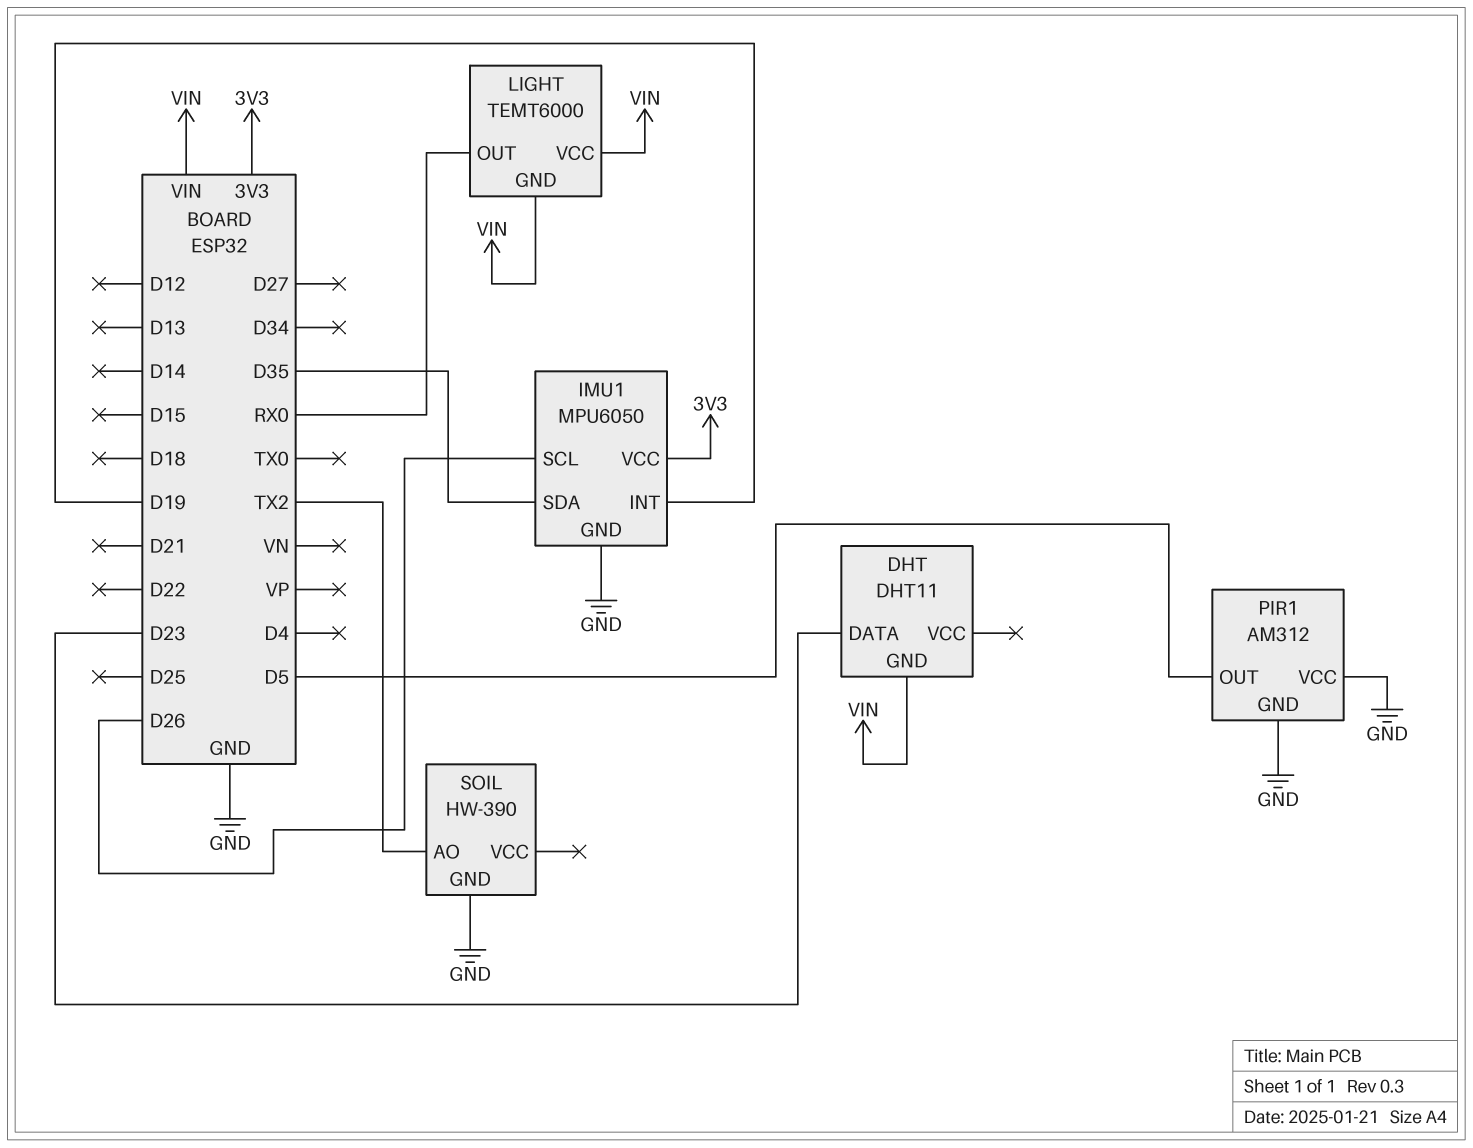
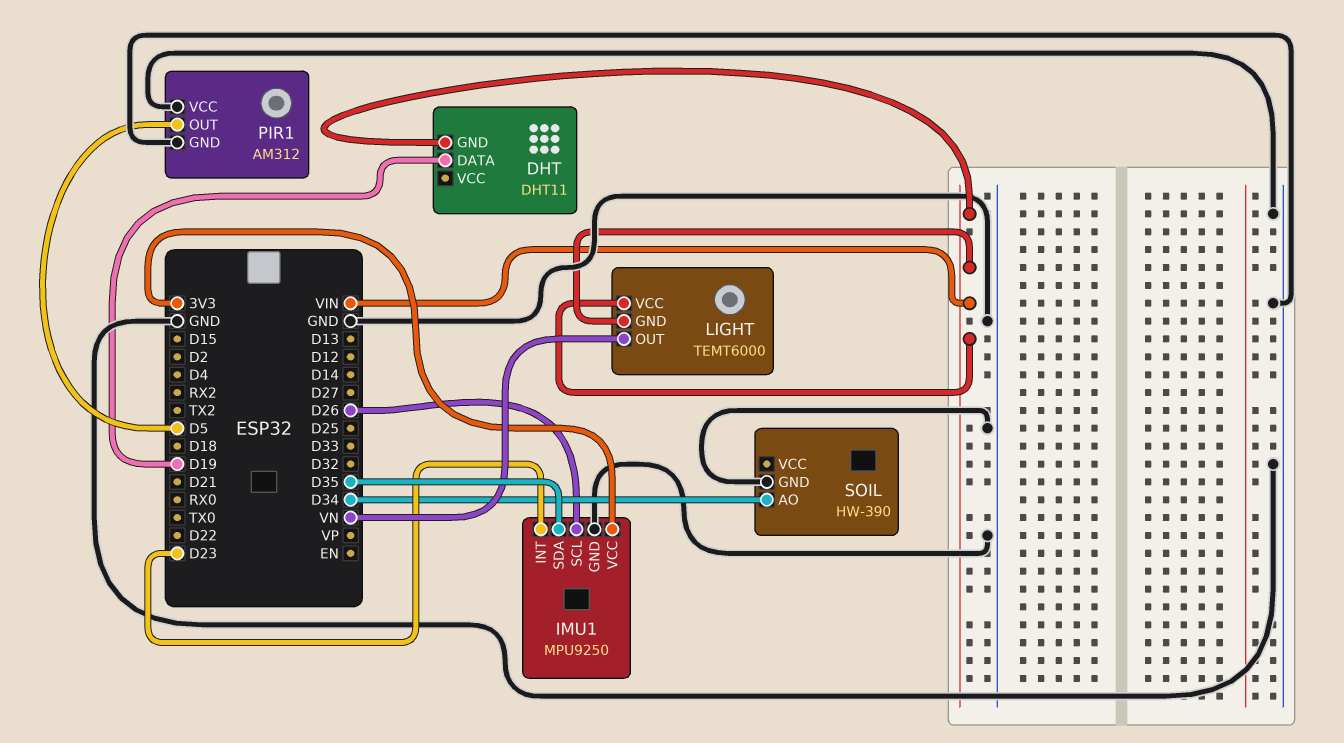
DHT pin DATA: D23 -> D19
IMU1: MPU6050 -> MPU9250
IMU1 pin INT: D19 -> D23
LIGHT pin OUT: RX0 -> VN
SOIL pin AO: TX2 -> D34

